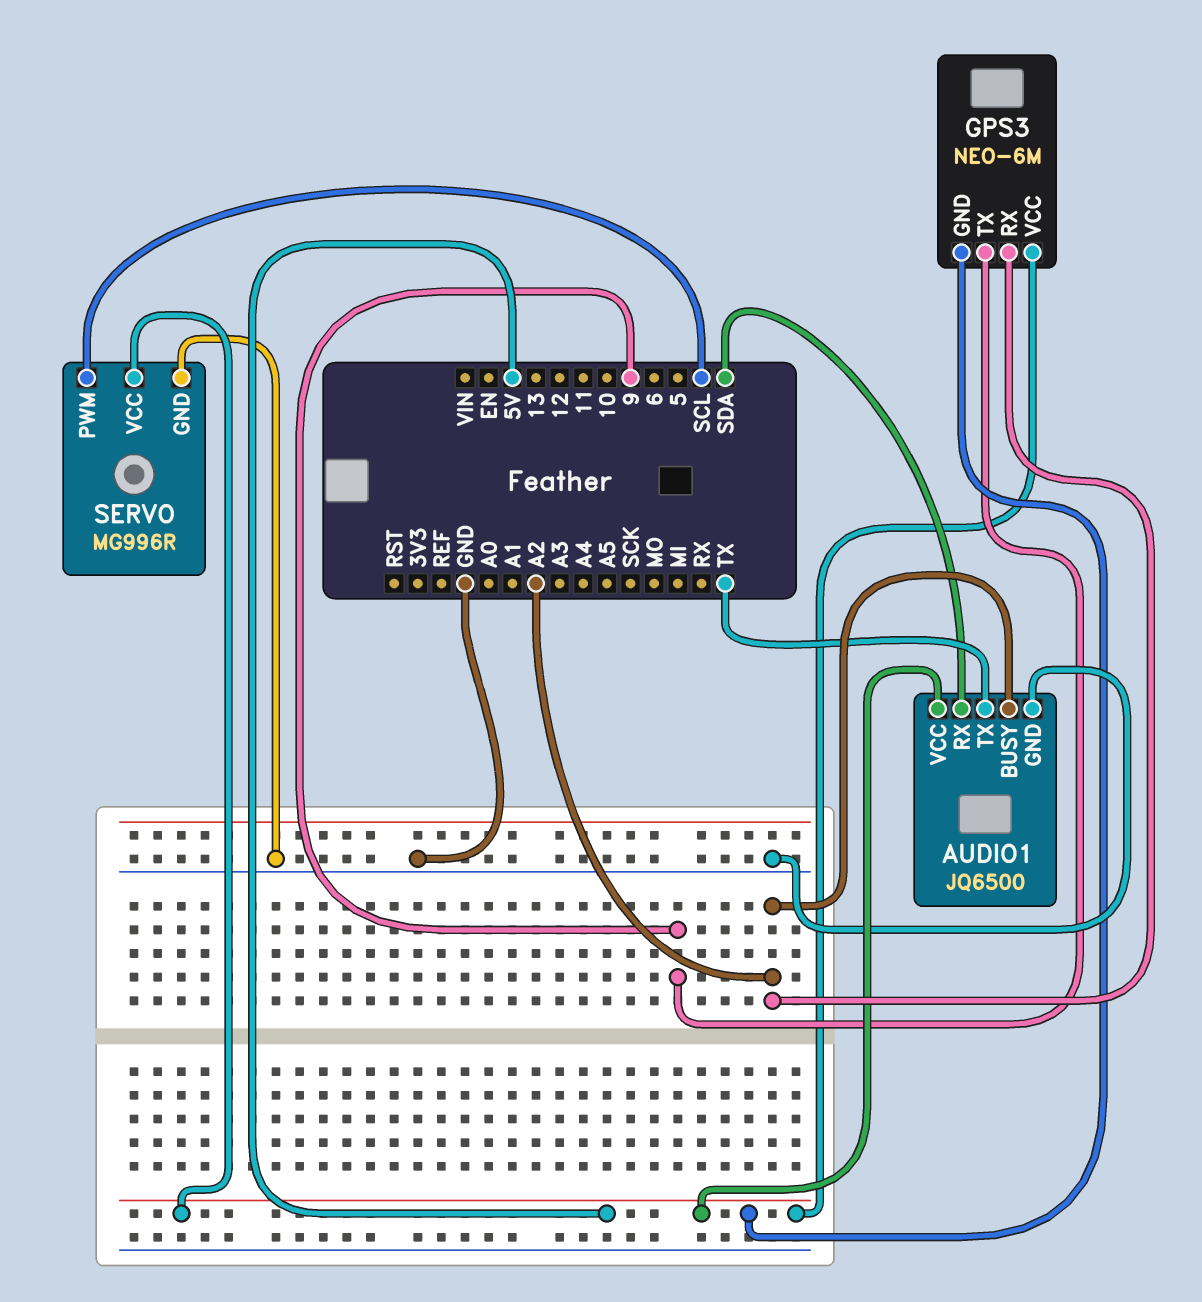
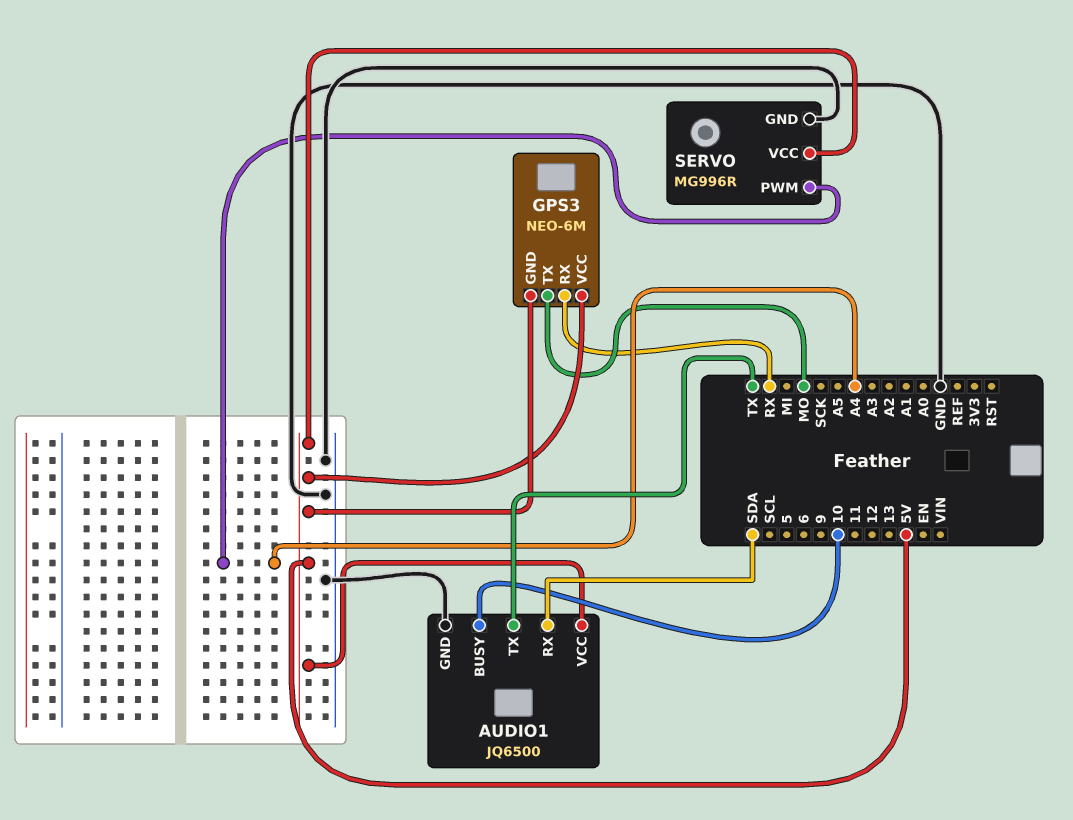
AUDIO1 pin BUSY: A2 -> 10
GPS3 pin RX: A2 -> RX
GPS3 pin TX: 9 -> MO
SERVO pin PWM: SCL -> A4

